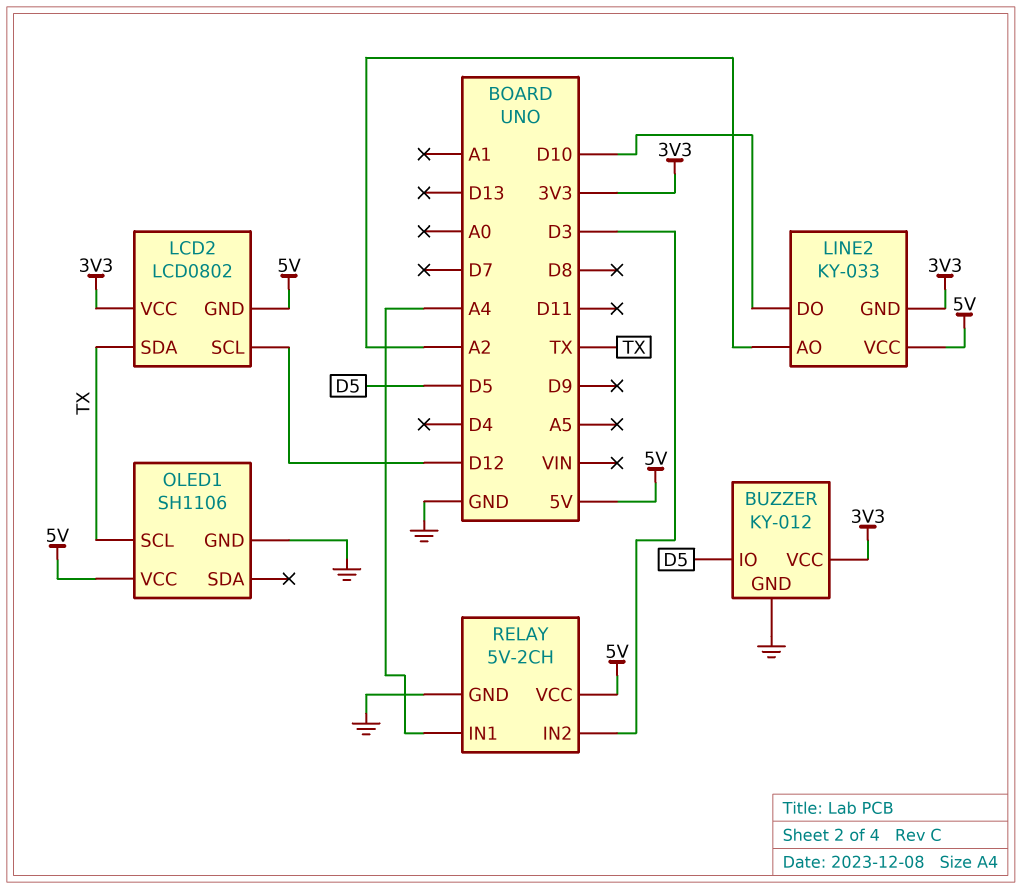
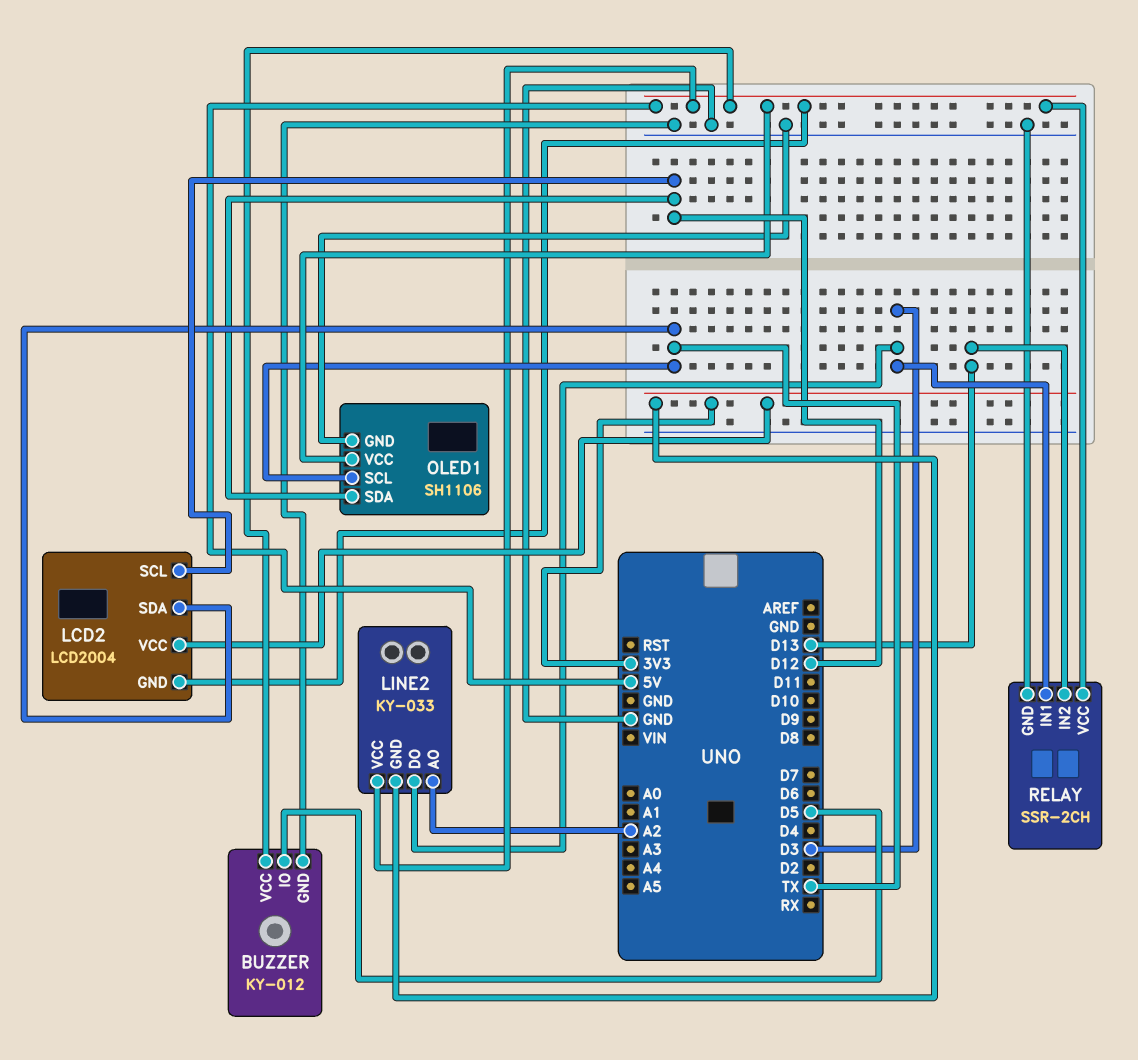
BUZZER pin VCC: 3V3 -> 5V
LCD2: LCD0802 -> LCD2004
LINE2 pin DO: D10 -> D3
OLED1 pin SDA: none -> D12
RELAY: 5V-2CH -> SSR-2CH
RELAY pin IN1: A4 -> D3
RELAY pin IN2: D3 -> D13

